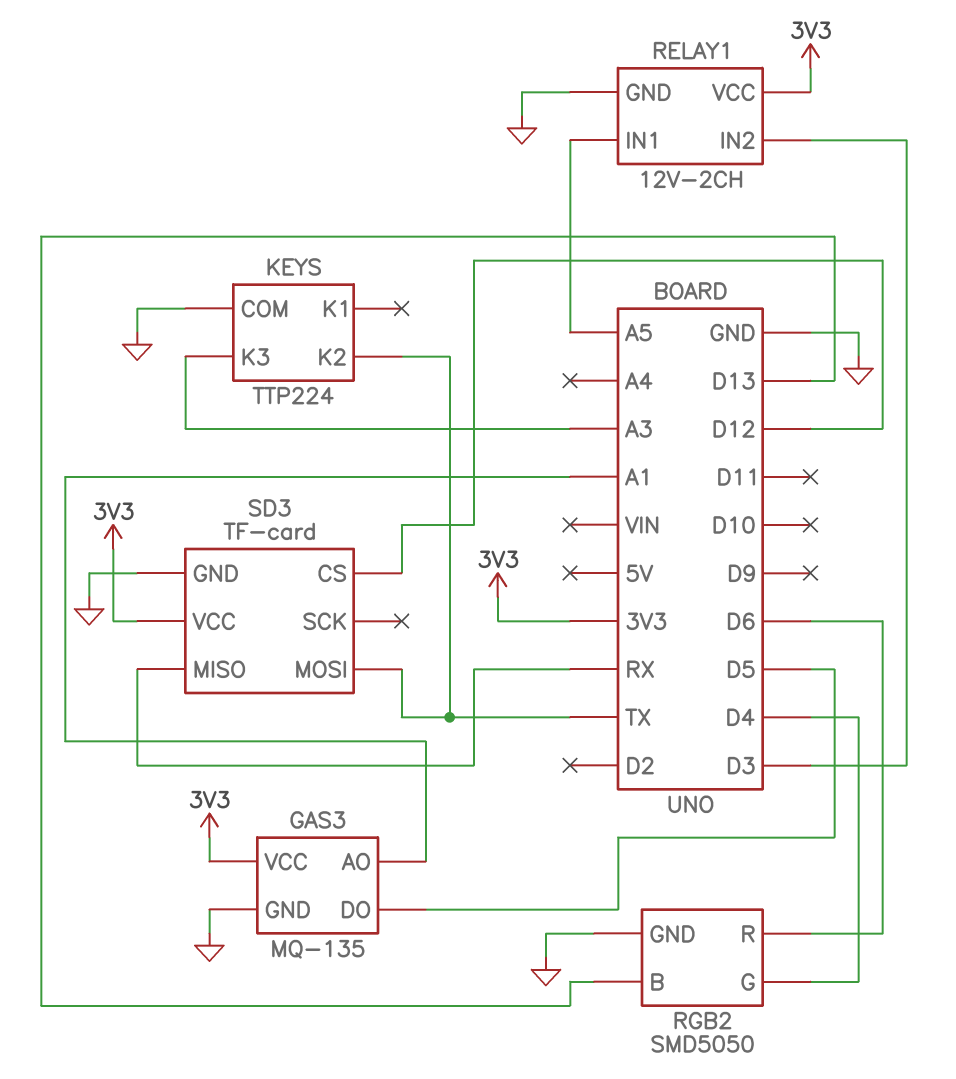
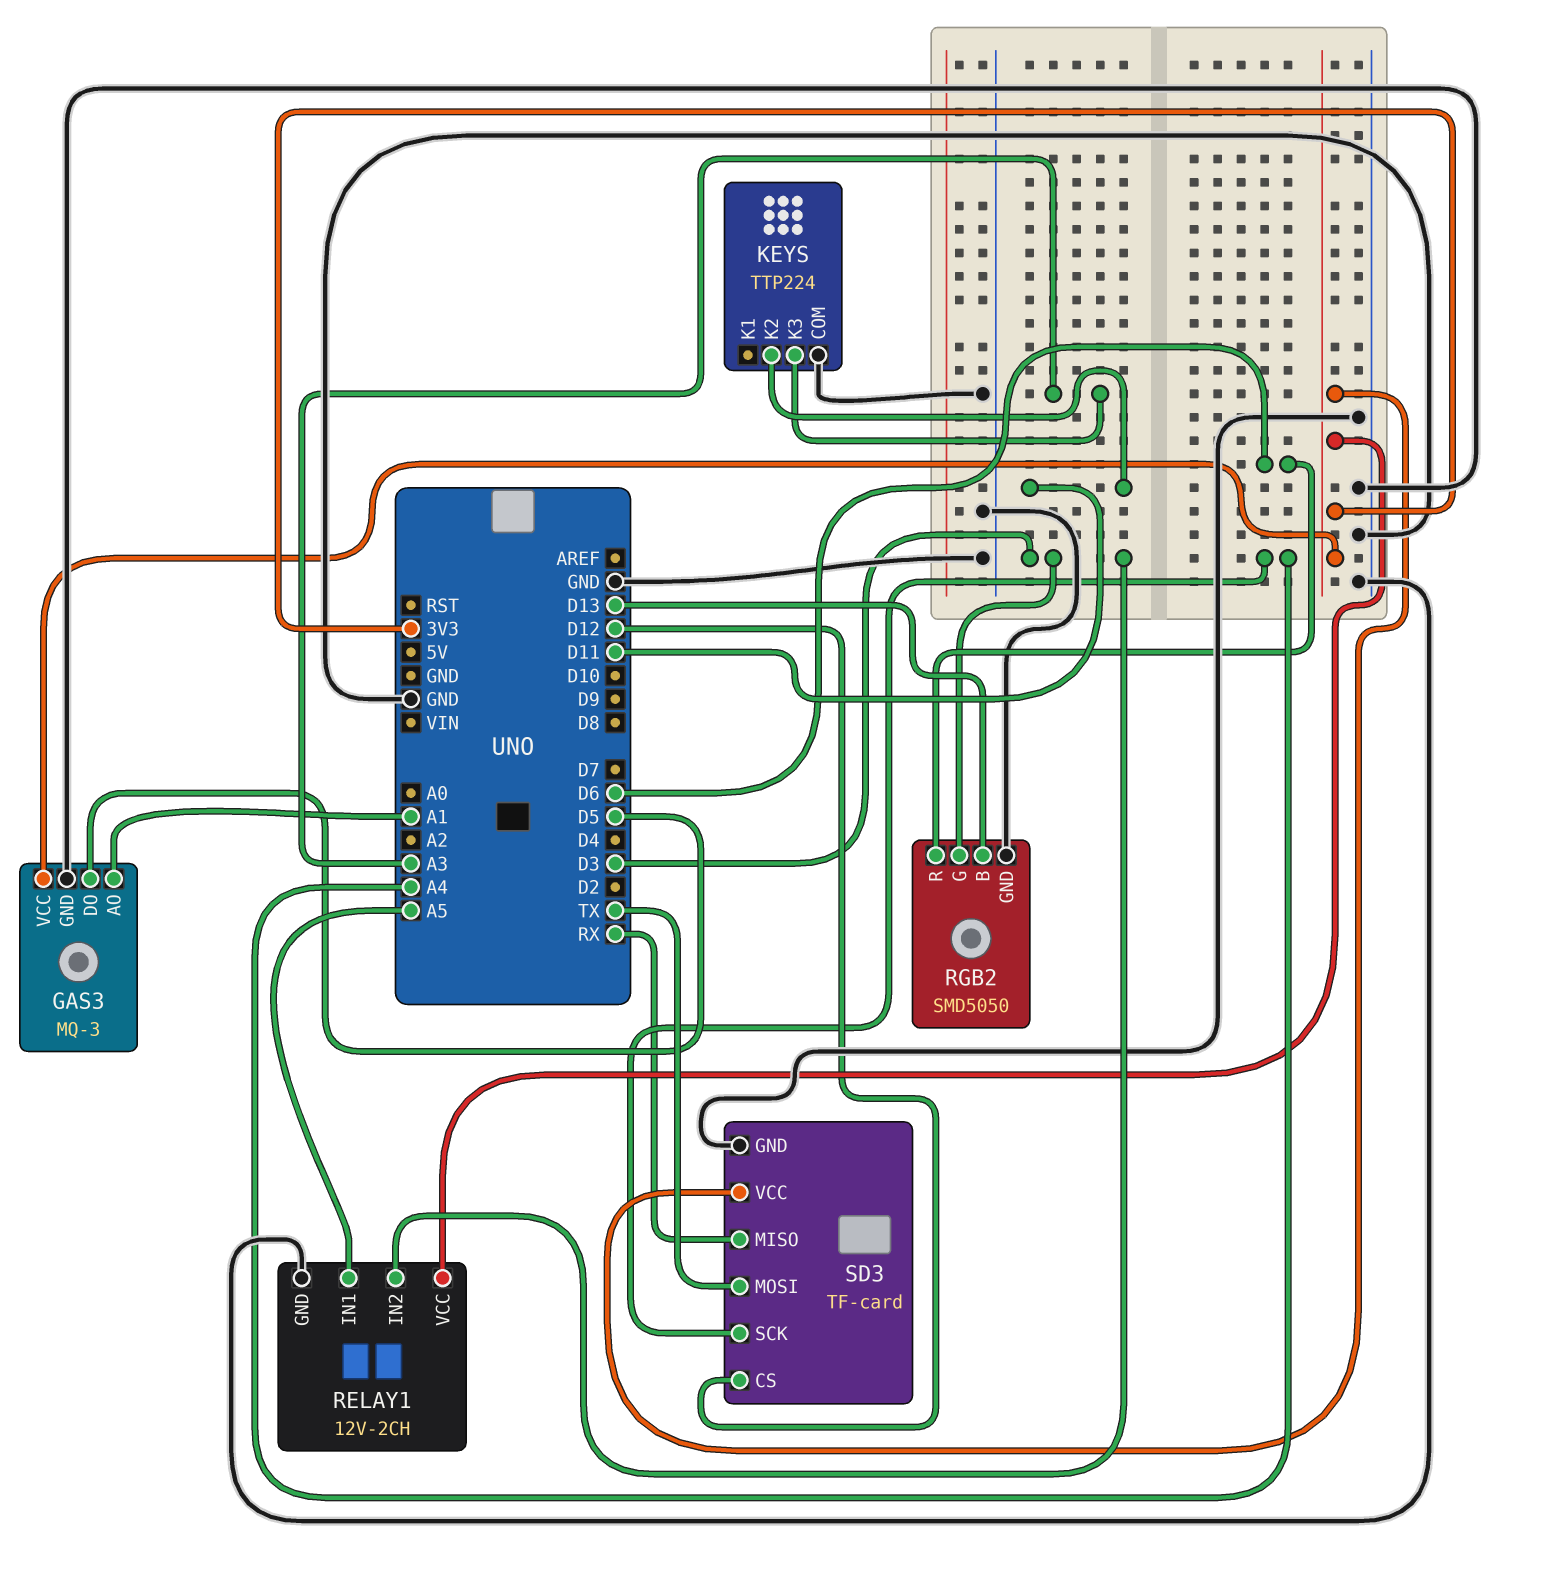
GAS3: MQ-135 -> MQ-3
KEYS pin K2: TX -> D11
RGB2 pin G: D4 -> D3
SD3 pin SCK: none -> A4

